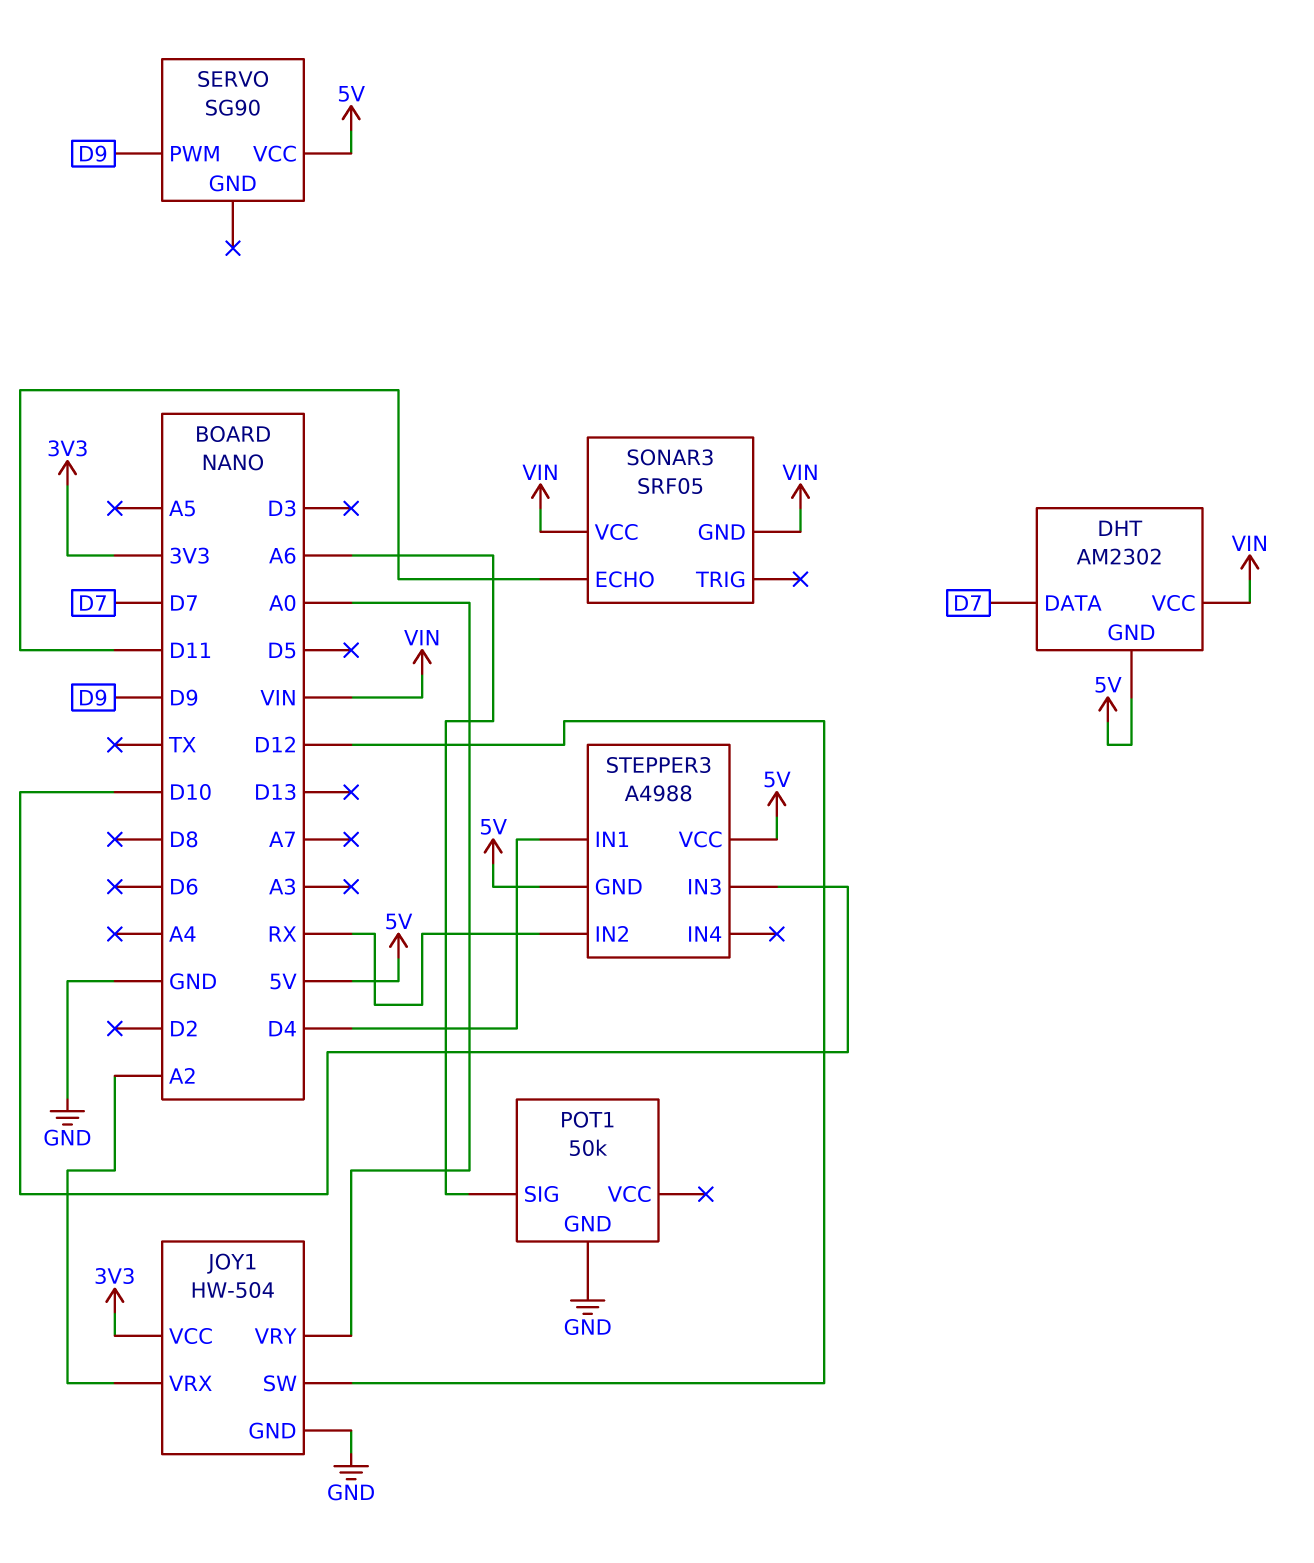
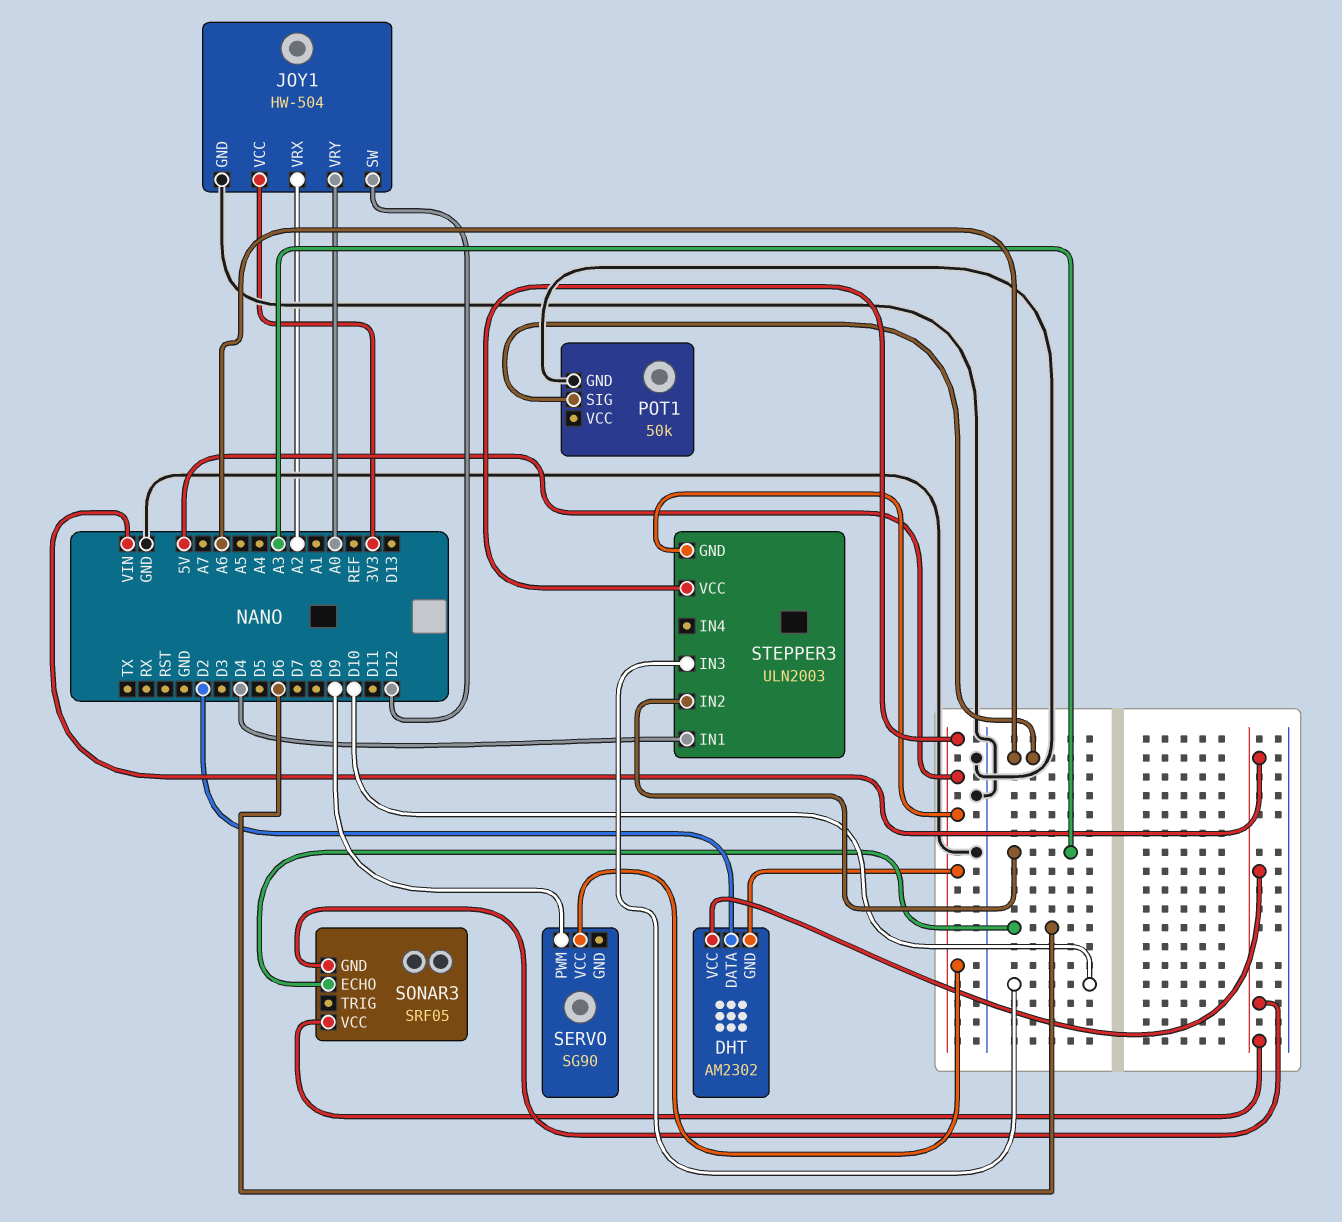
DHT pin DATA: D7 -> D2
SONAR3 pin ECHO: D11 -> D6
STEPPER3: A4988 -> ULN2003
STEPPER3 pin IN2: RX -> A3

